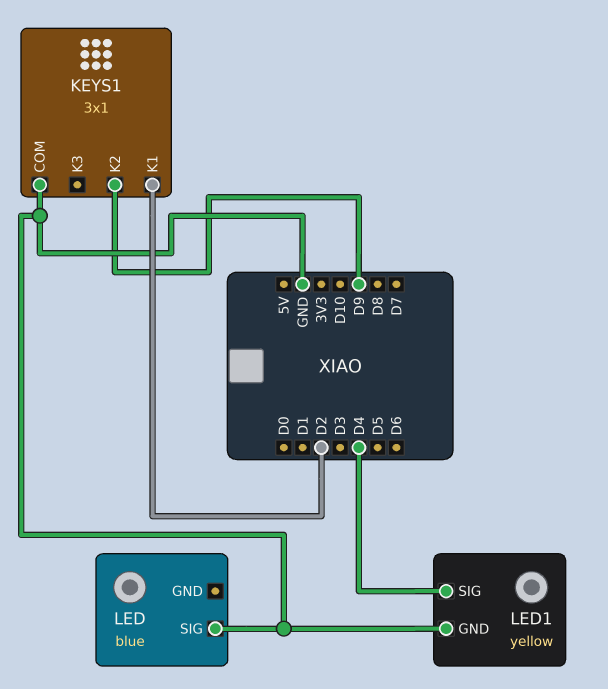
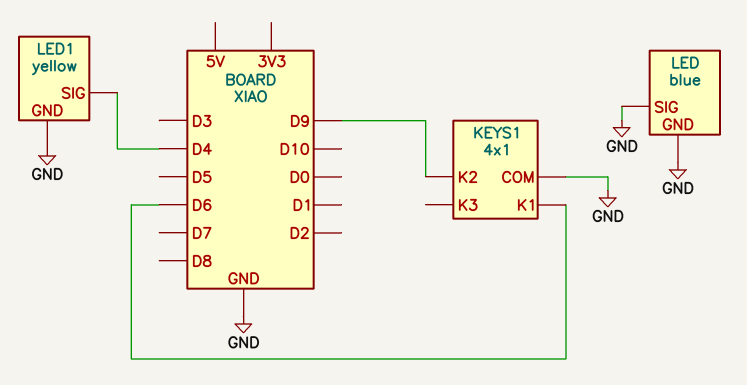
KEYS1: 3x1 -> 4x1
KEYS1 pin K1: D2 -> D6
LED pin GND: none -> GND

